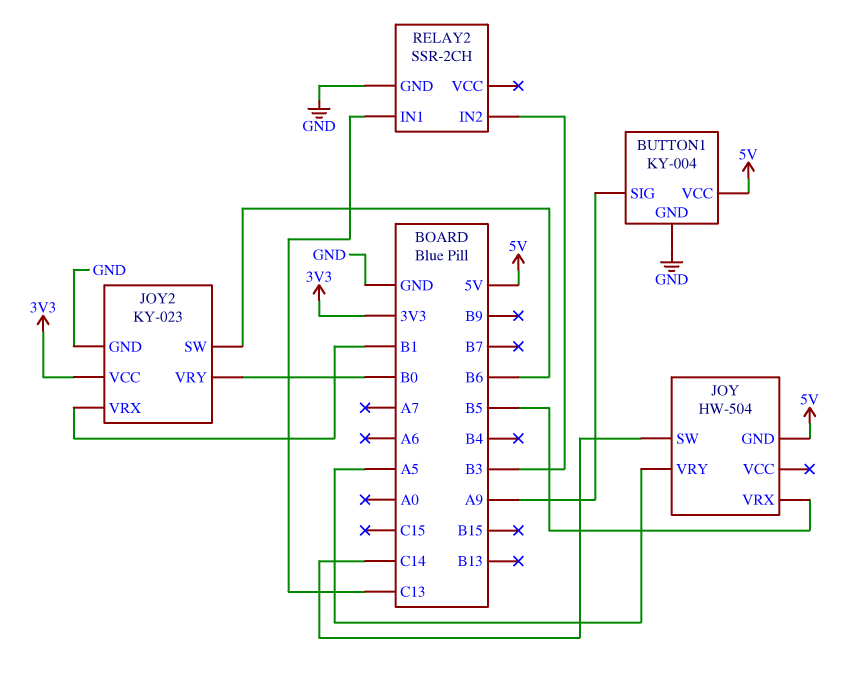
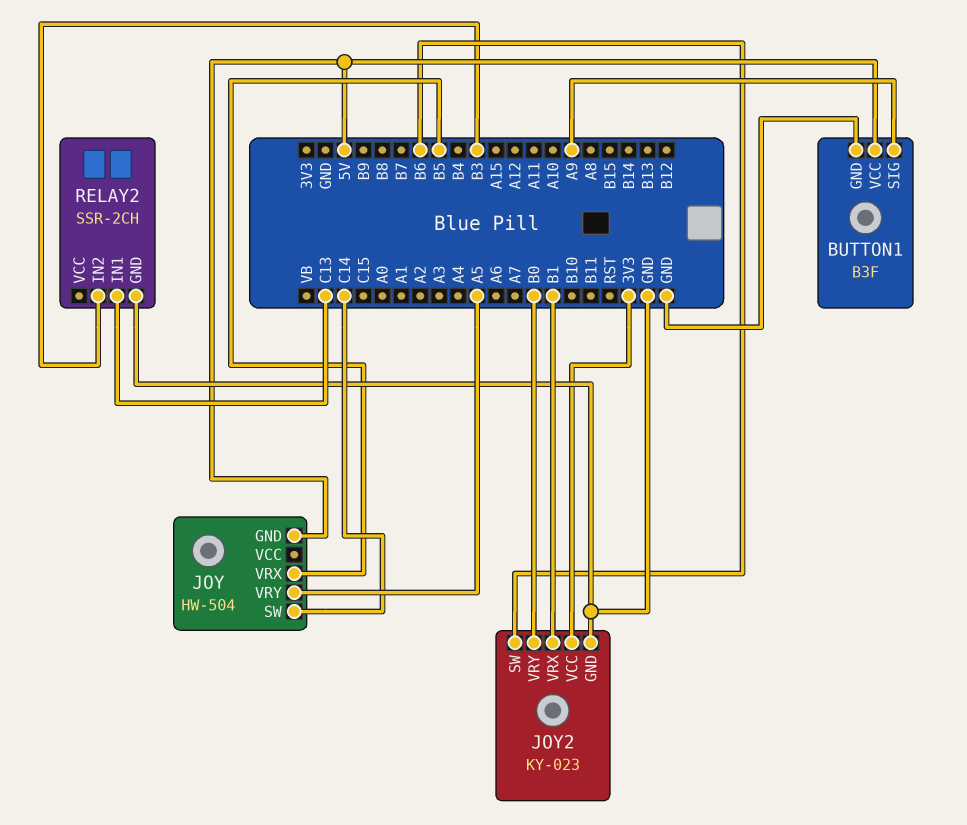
BUTTON1: KY-004 -> B3F

